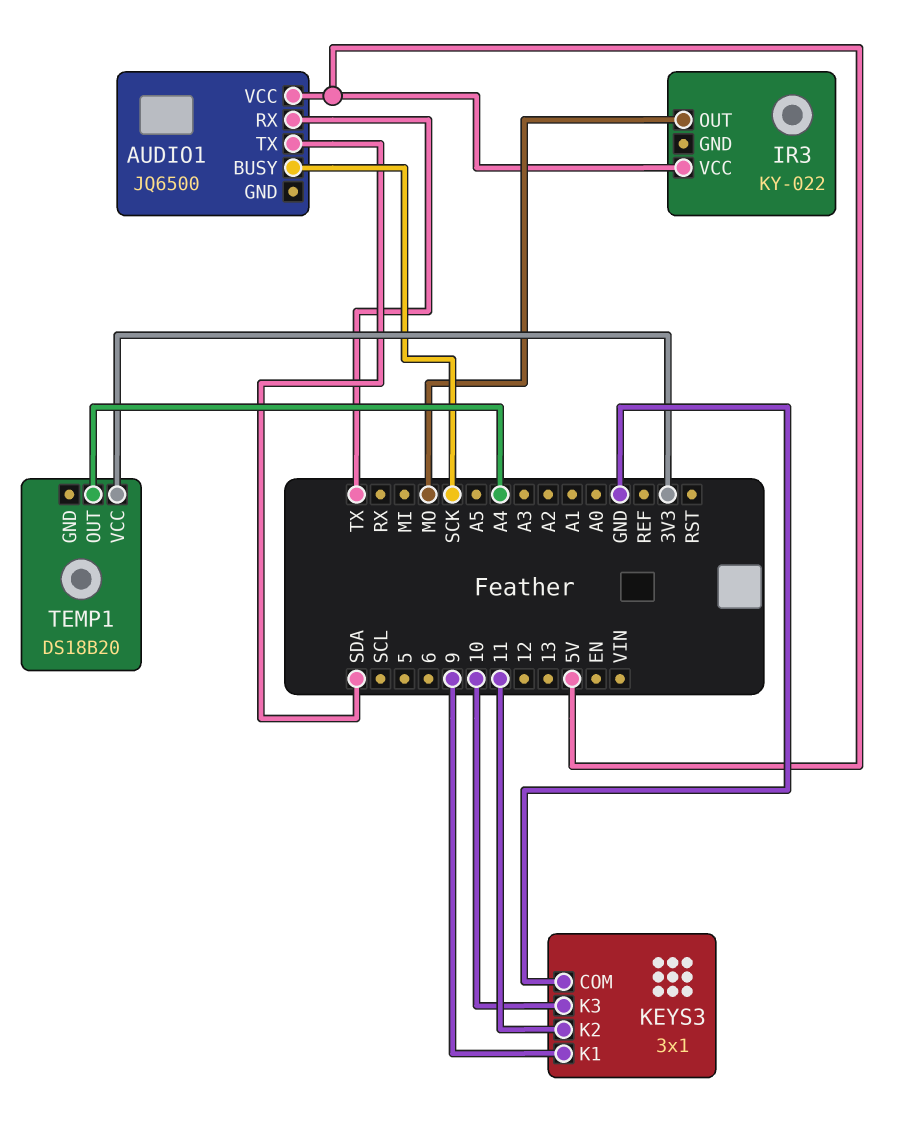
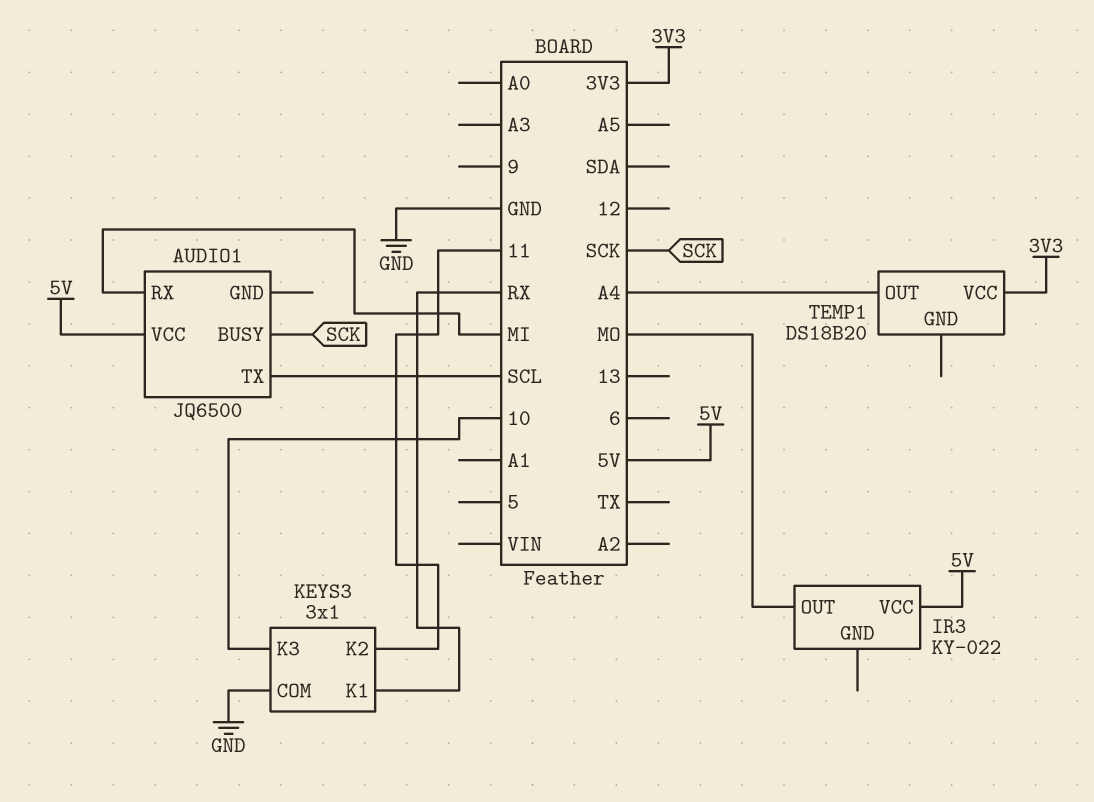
AUDIO1 pin RX: TX -> MI
AUDIO1 pin TX: SDA -> SCL
KEYS3 pin K1: 9 -> RX

